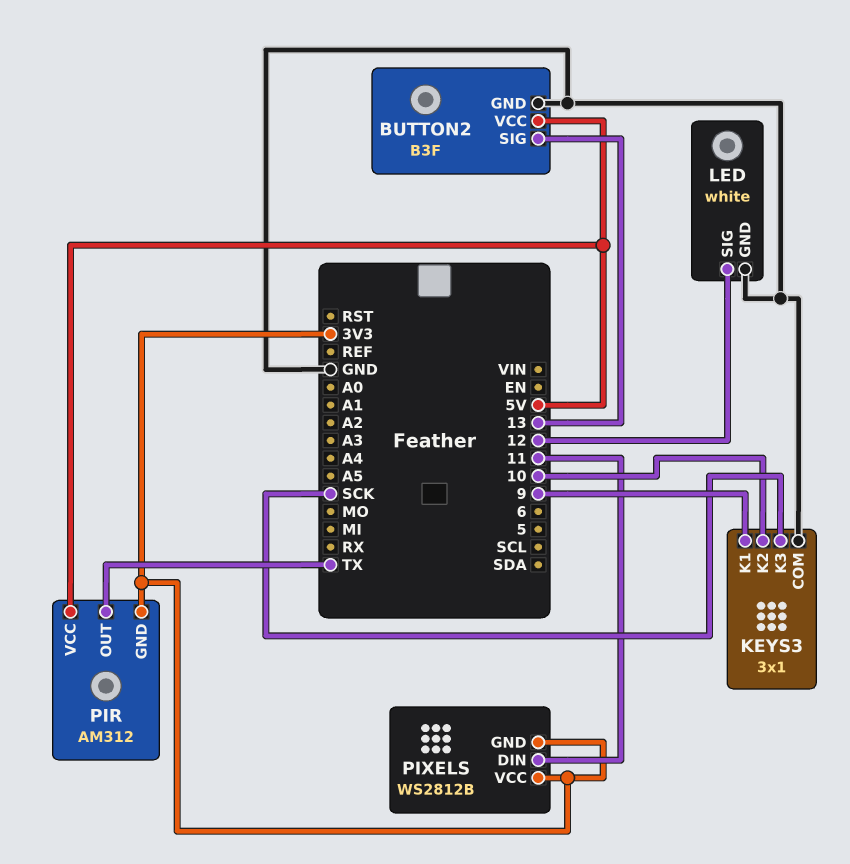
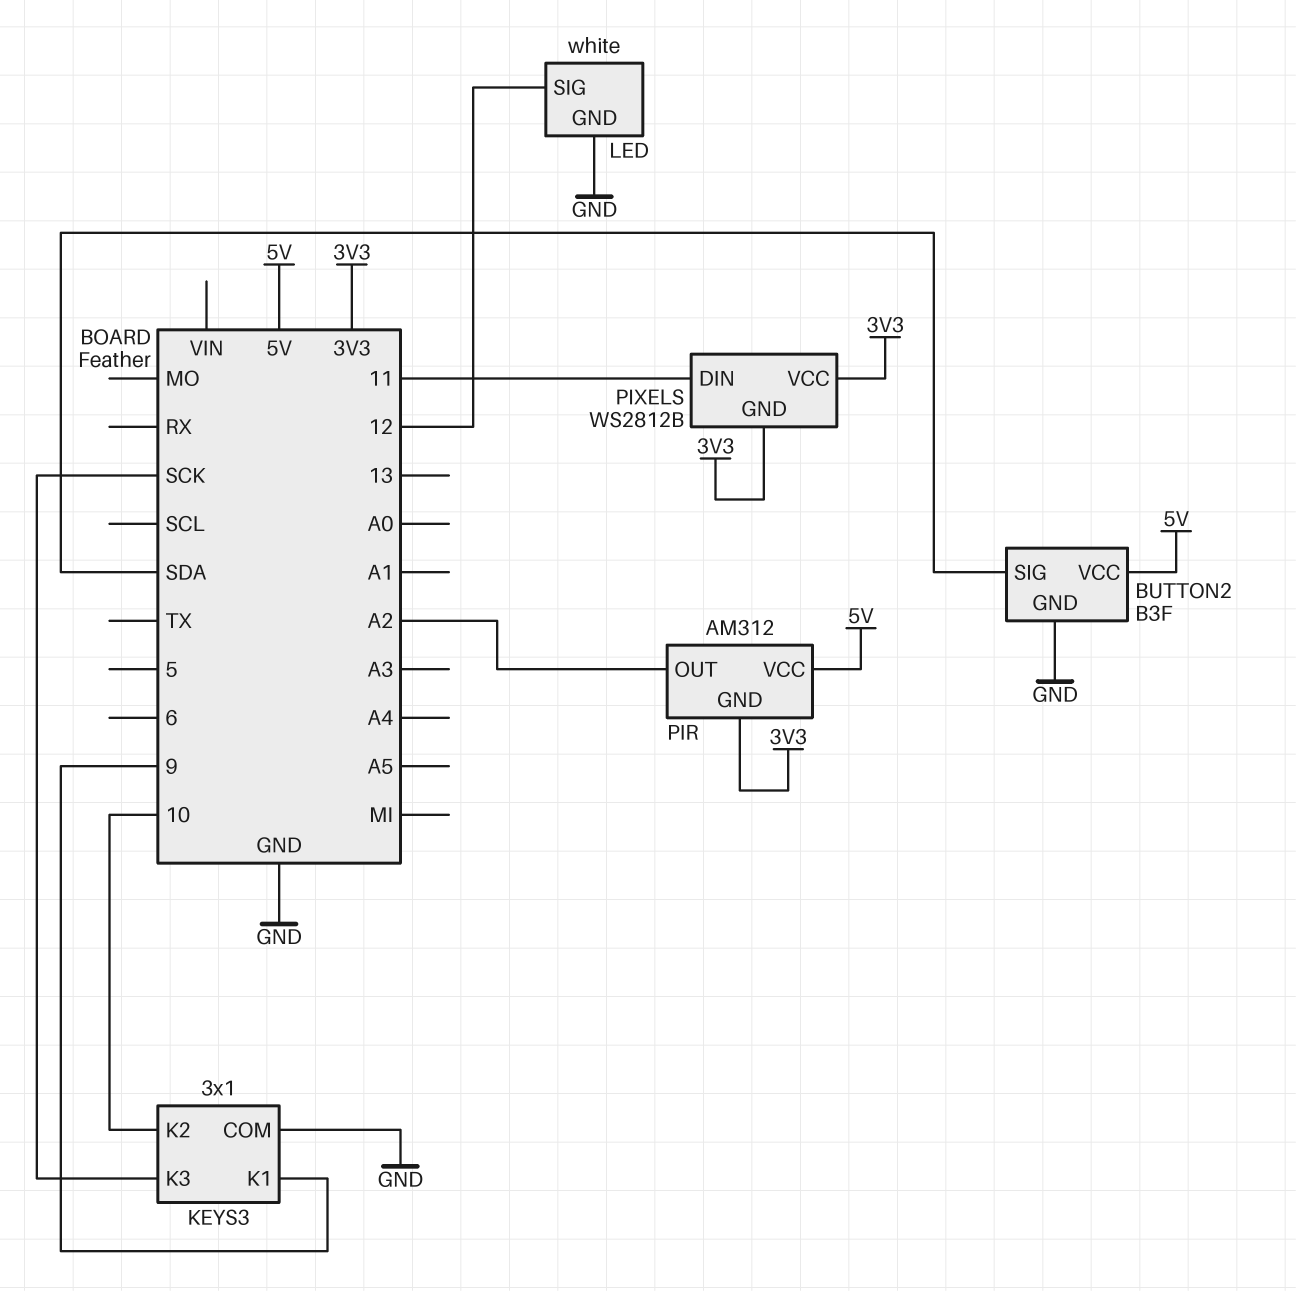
BUTTON2 pin SIG: 13 -> SDA
PIR pin OUT: TX -> A2

